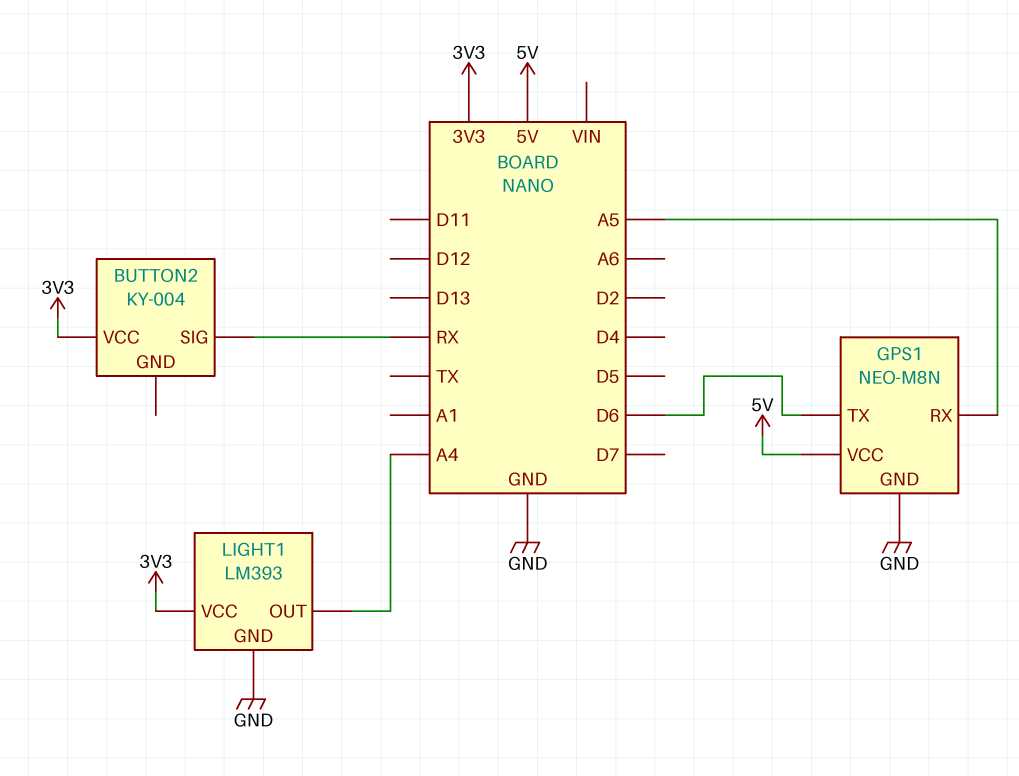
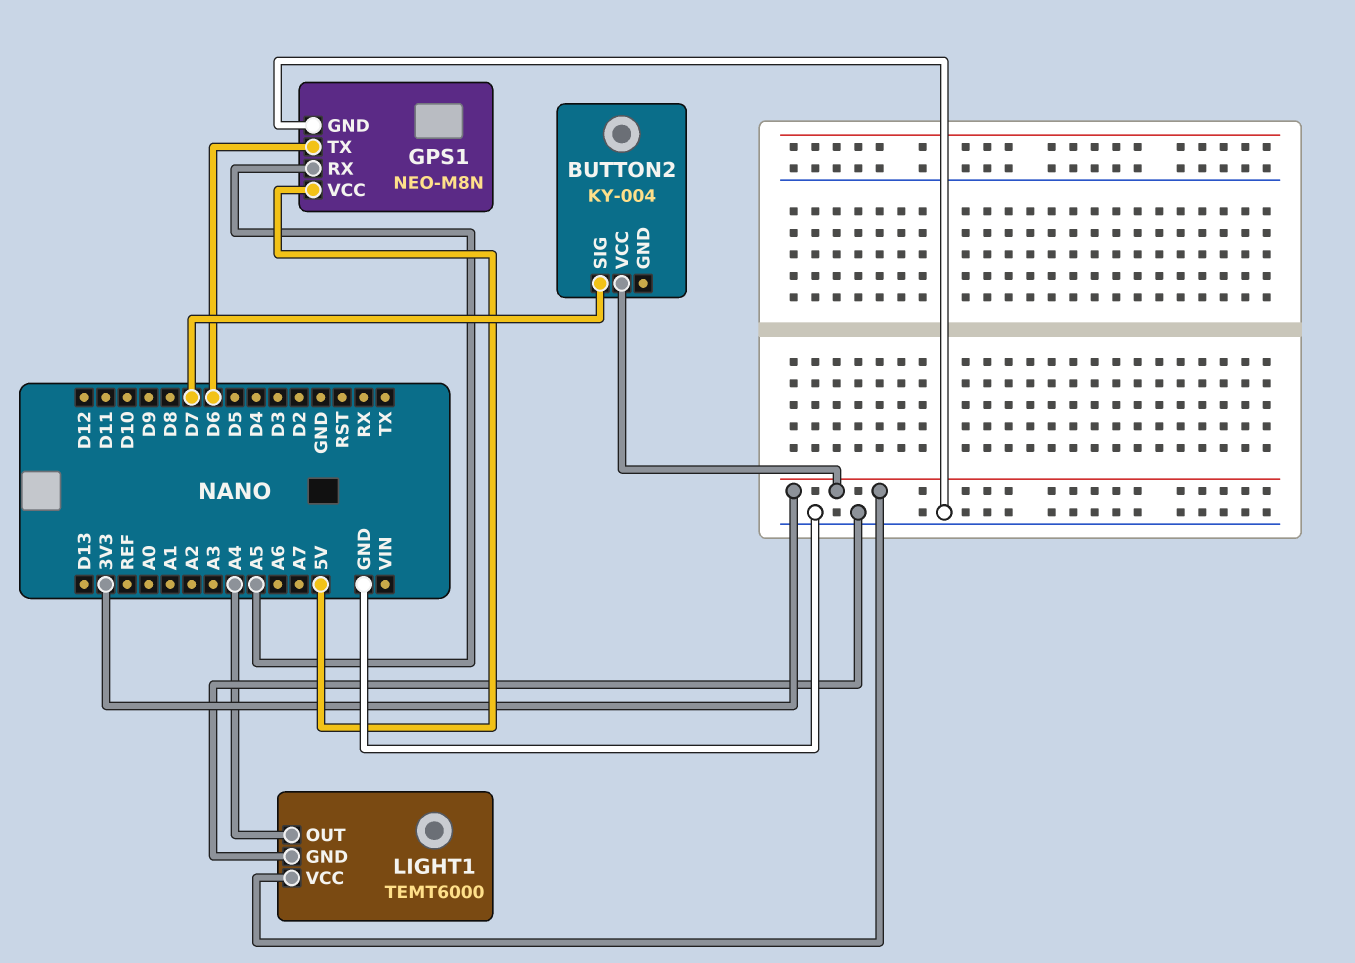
BUTTON2 pin SIG: RX -> D7
LIGHT1: LM393 -> TEMT6000

